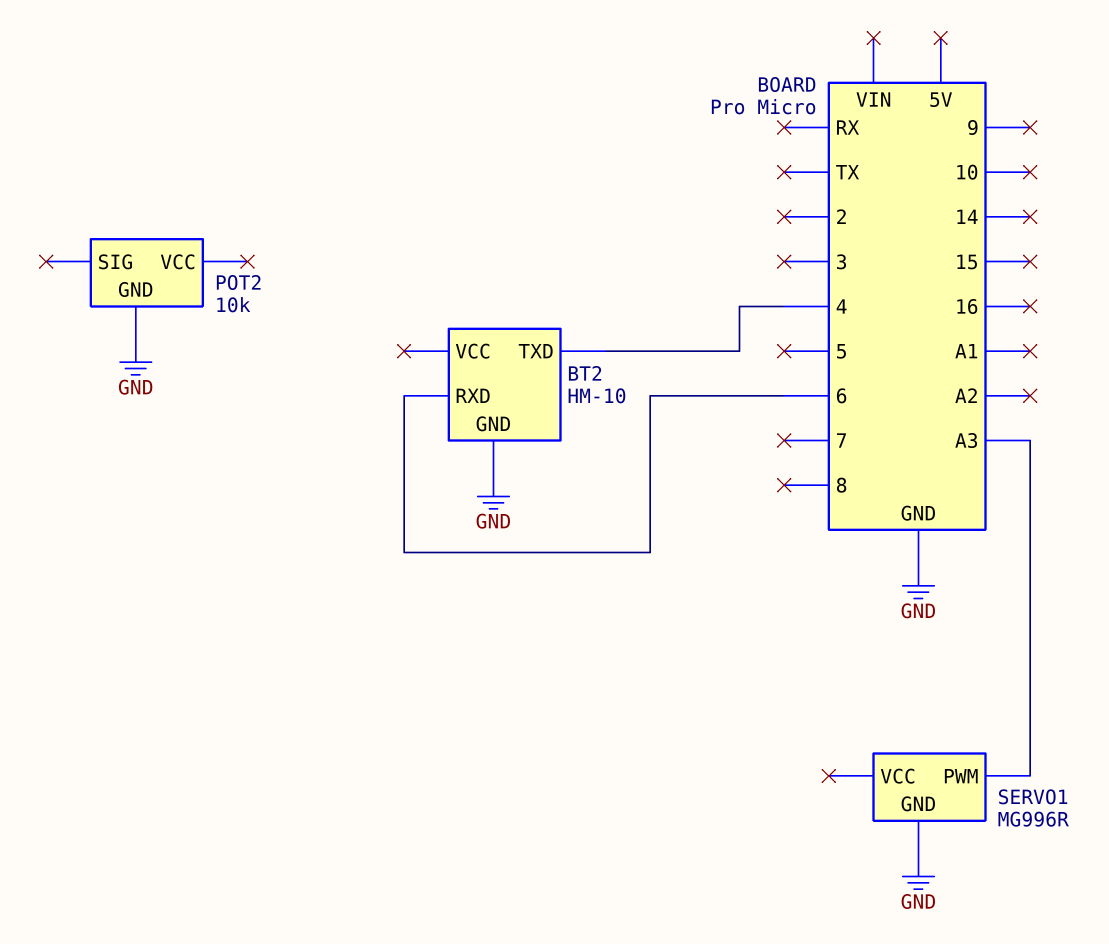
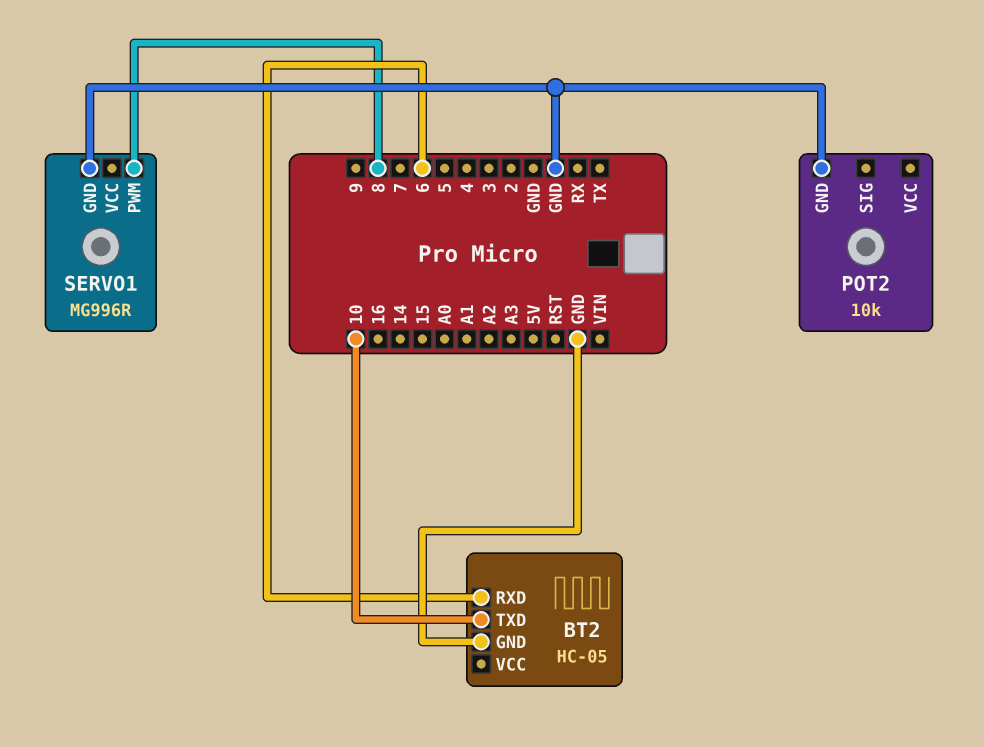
BT2: HM-10 -> HC-05
BT2 pin TXD: 4 -> 10
SERVO1 pin PWM: A3 -> 8

